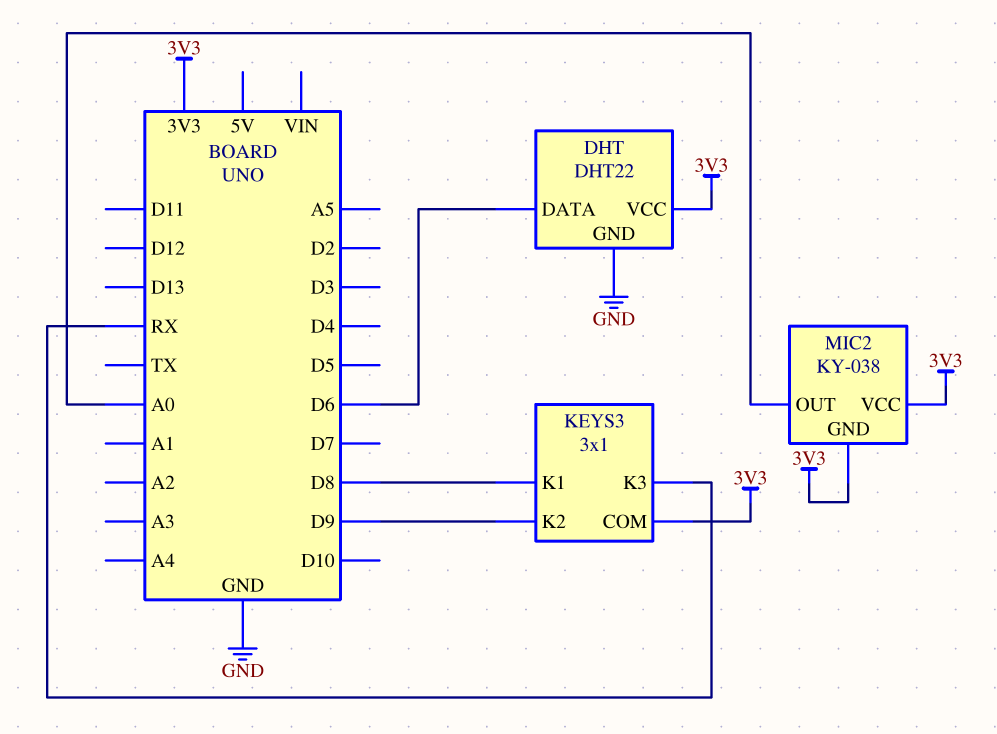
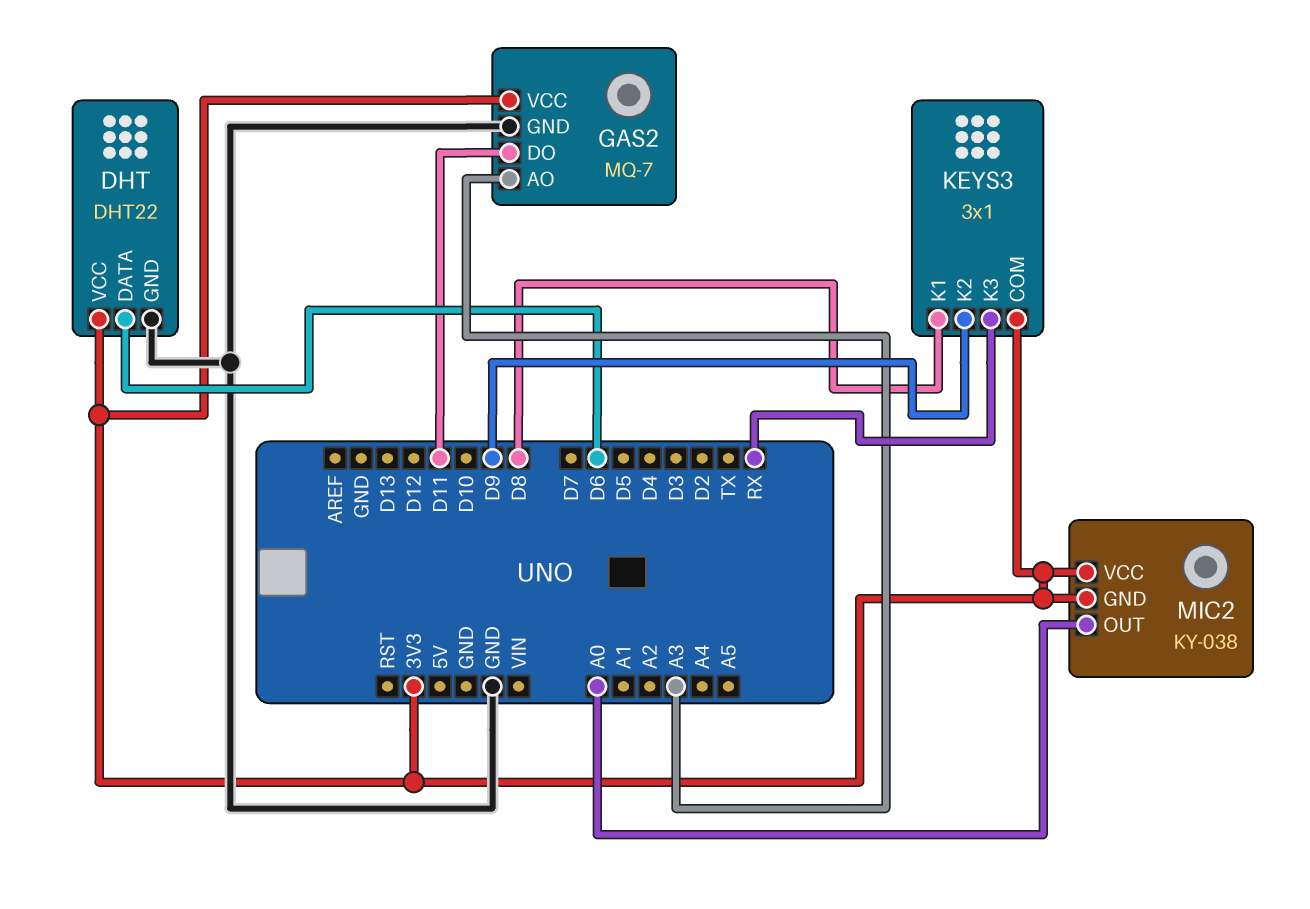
GAS2: none -> MQ-7
GAS2 pin AO: none -> A3
GAS2 pin DO: none -> D11
GAS2 pin GND: none -> GND
GAS2 pin VCC: none -> 3V3

